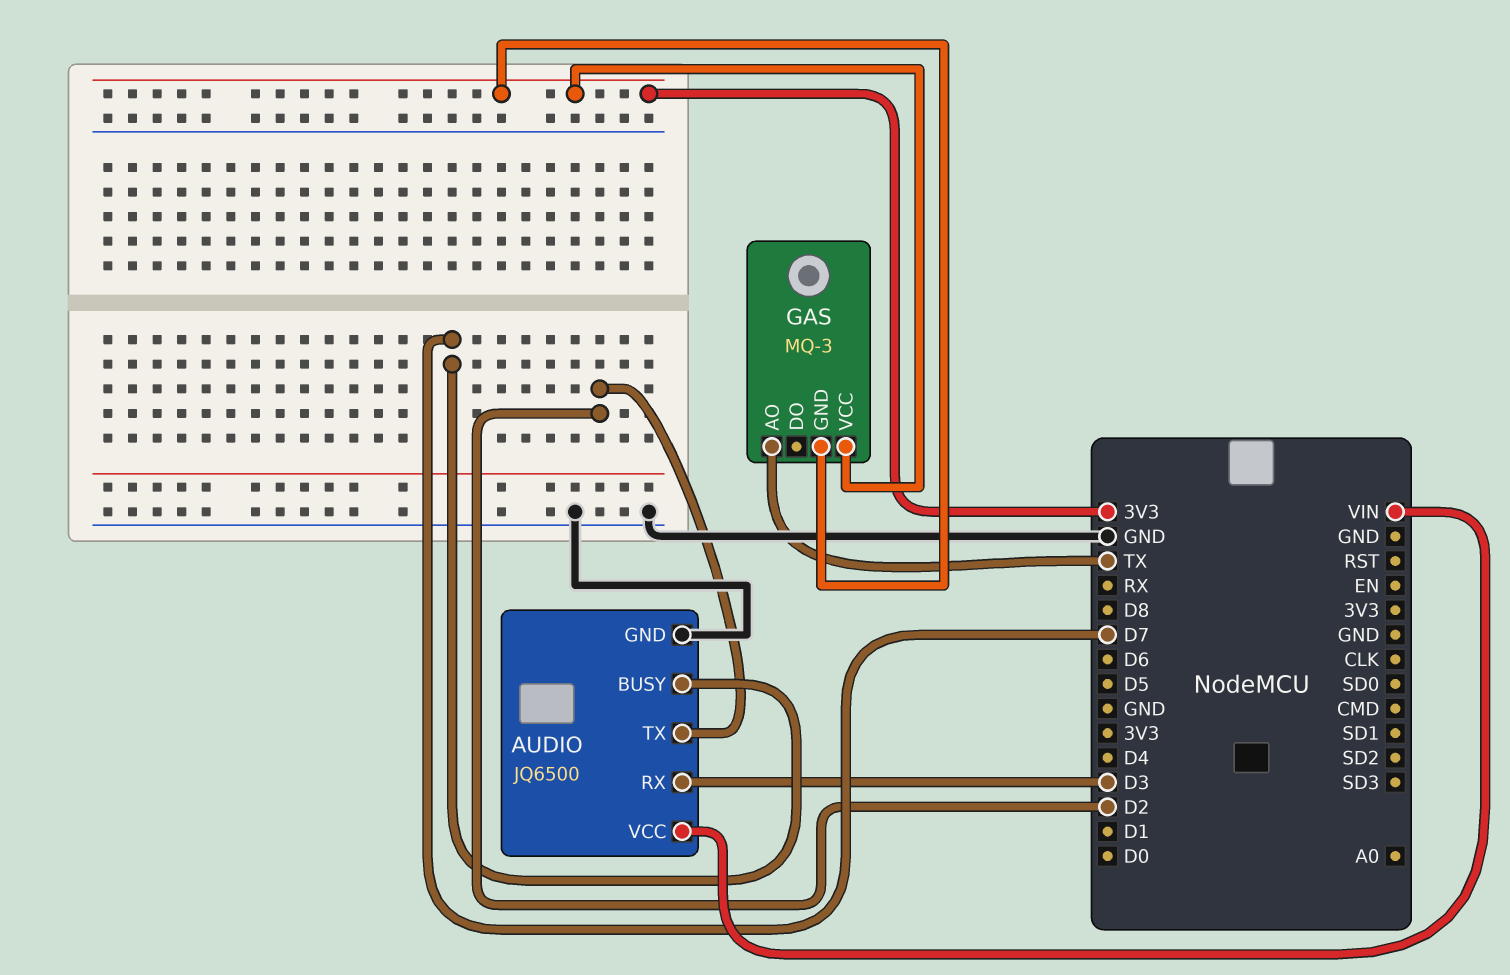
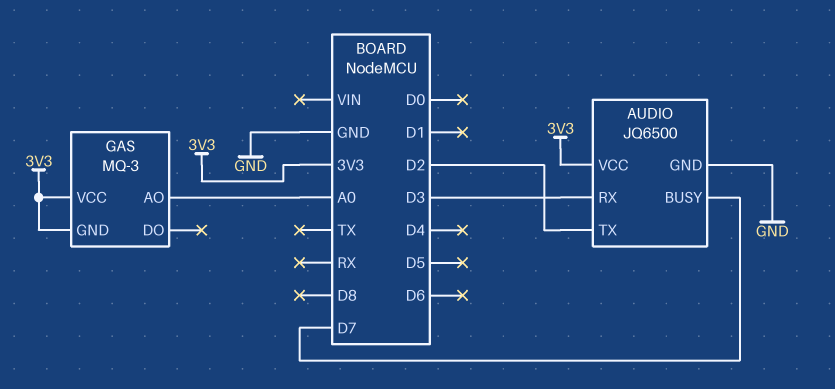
AUDIO pin VCC: VIN -> 3V3
GAS pin AO: TX -> A0

